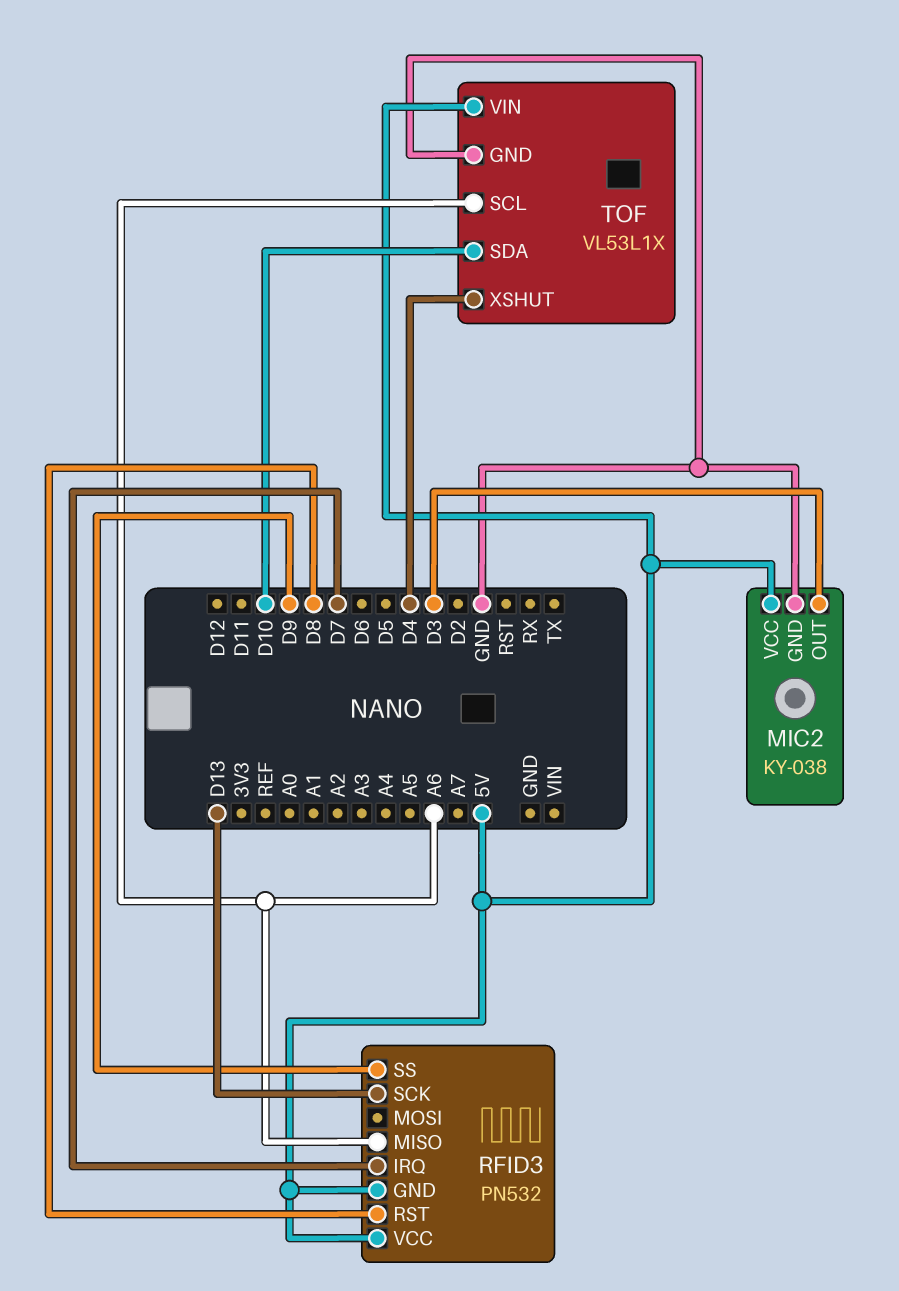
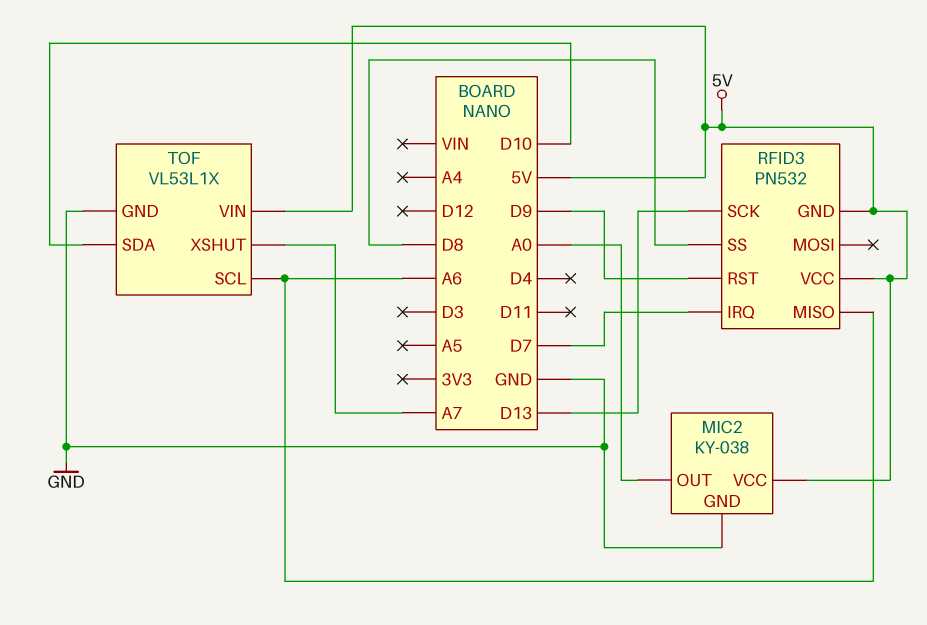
MIC2 pin OUT: D3 -> A0
RFID3 pin RST: D8 -> D9
RFID3 pin SS: D9 -> D8
TOF pin XSHUT: D4 -> A7

